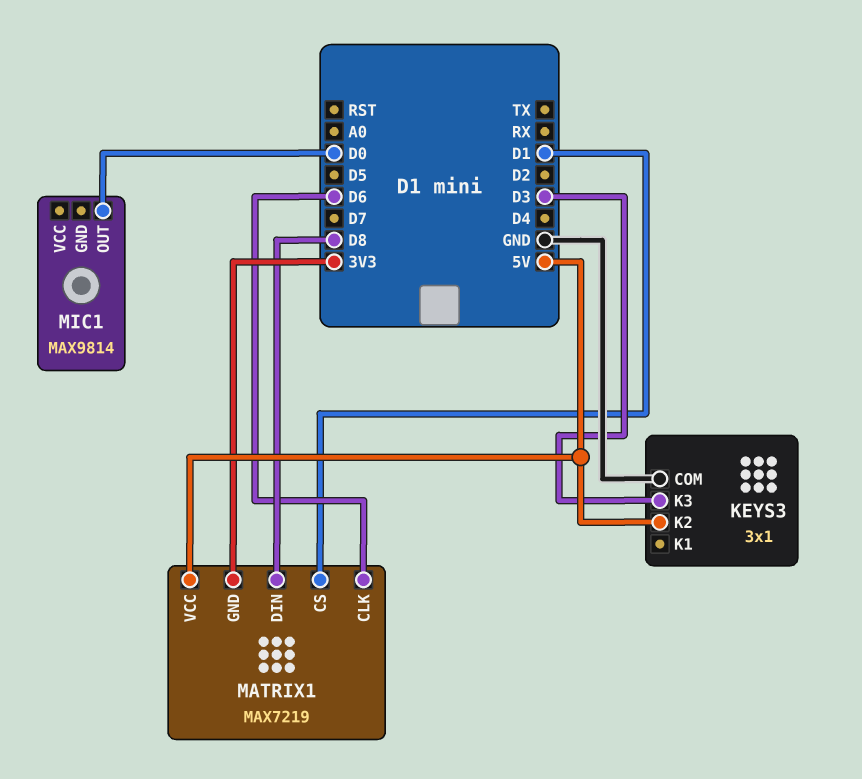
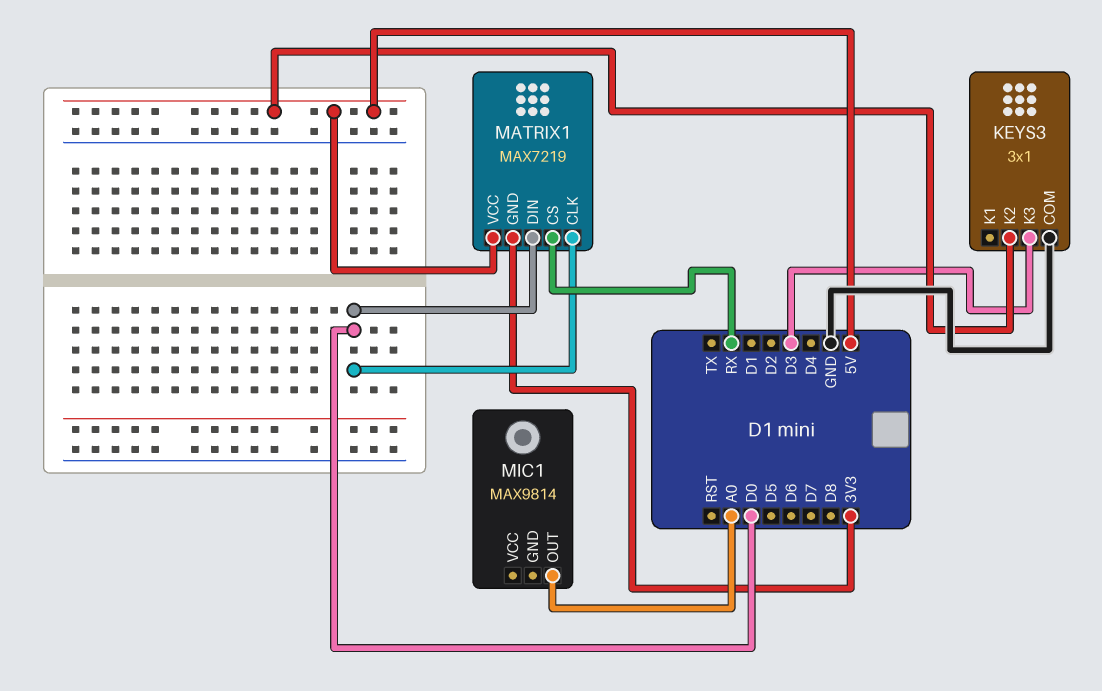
MATRIX1 pin CLK: D6 -> D0
MATRIX1 pin CS: D1 -> RX
MATRIX1 pin DIN: D8 -> D0
MIC1 pin OUT: D0 -> A0

